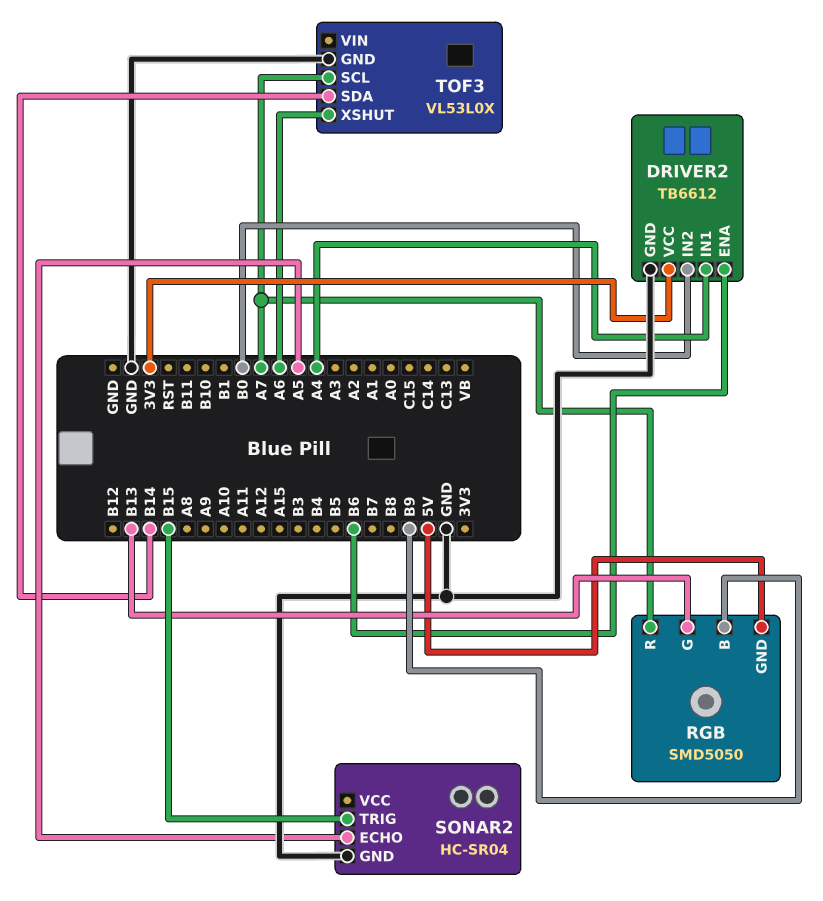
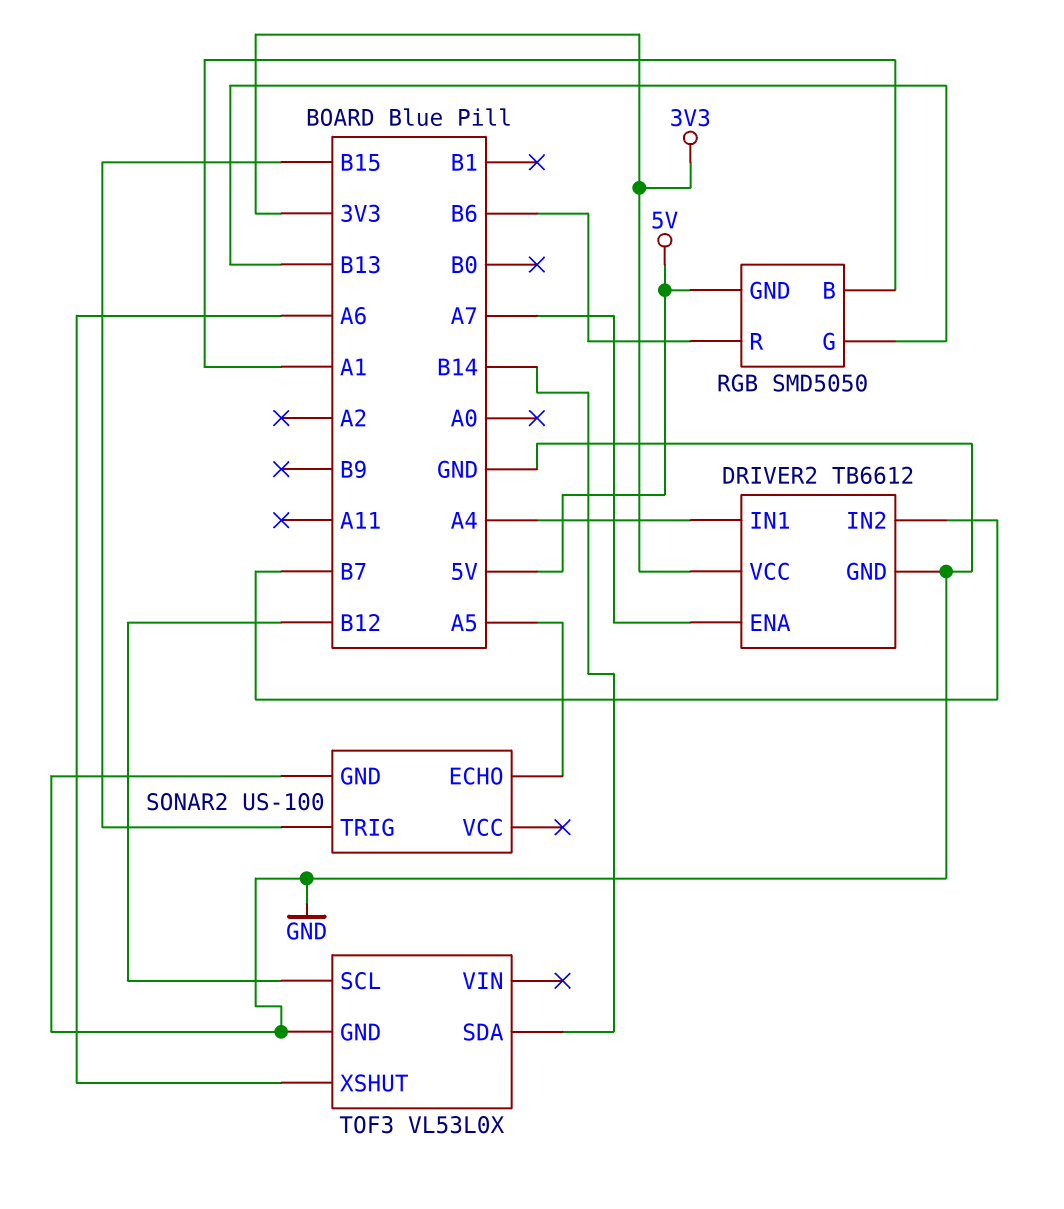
DRIVER2 pin ENA: B6 -> A7
DRIVER2 pin IN2: B0 -> B7
RGB pin B: B9 -> A1
RGB pin R: A7 -> B6
SONAR2: HC-SR04 -> US-100
TOF3 pin SCL: A7 -> B12

